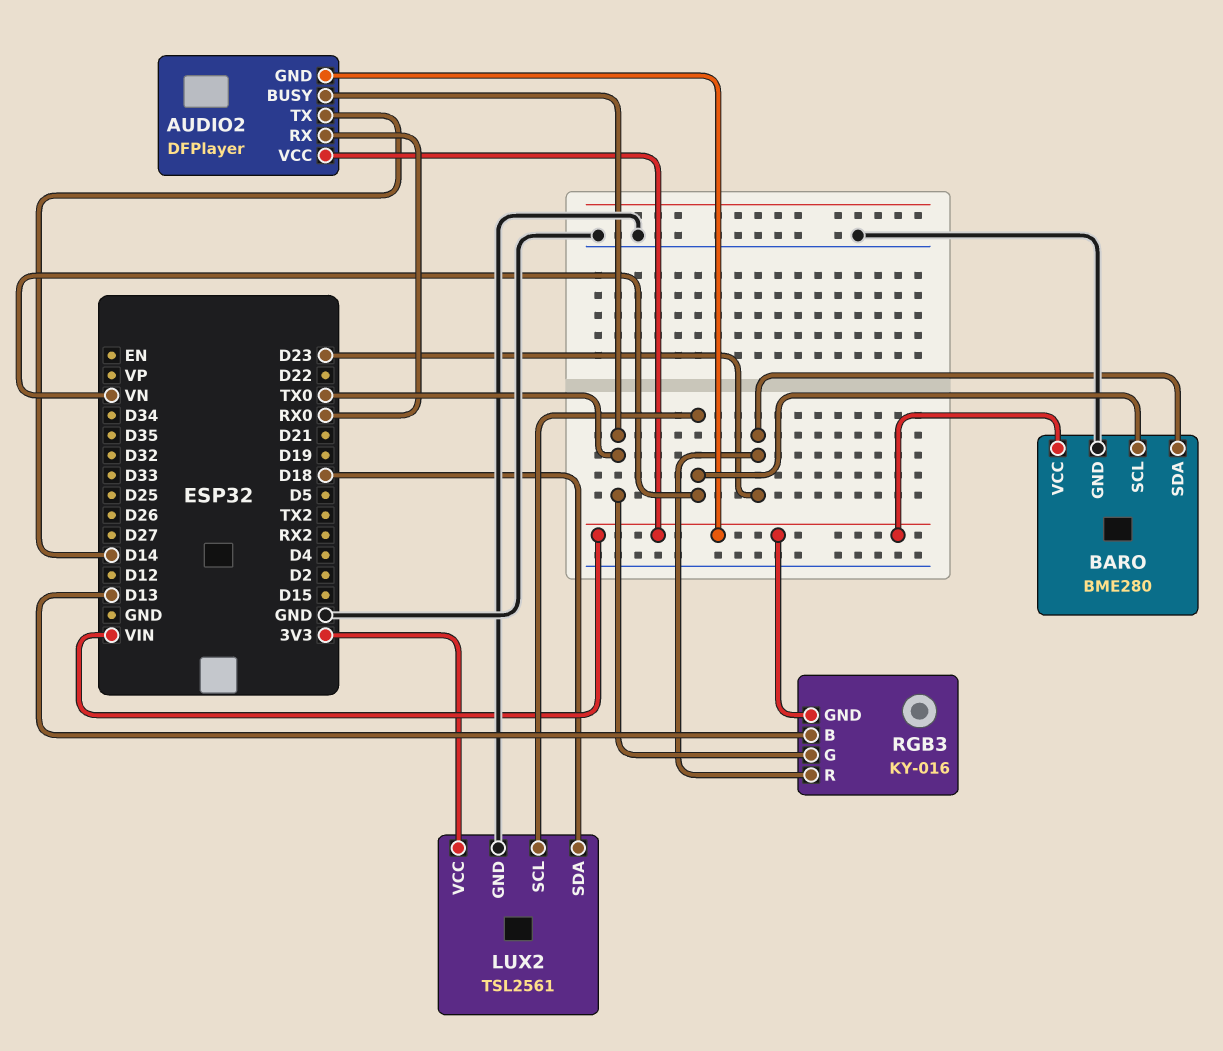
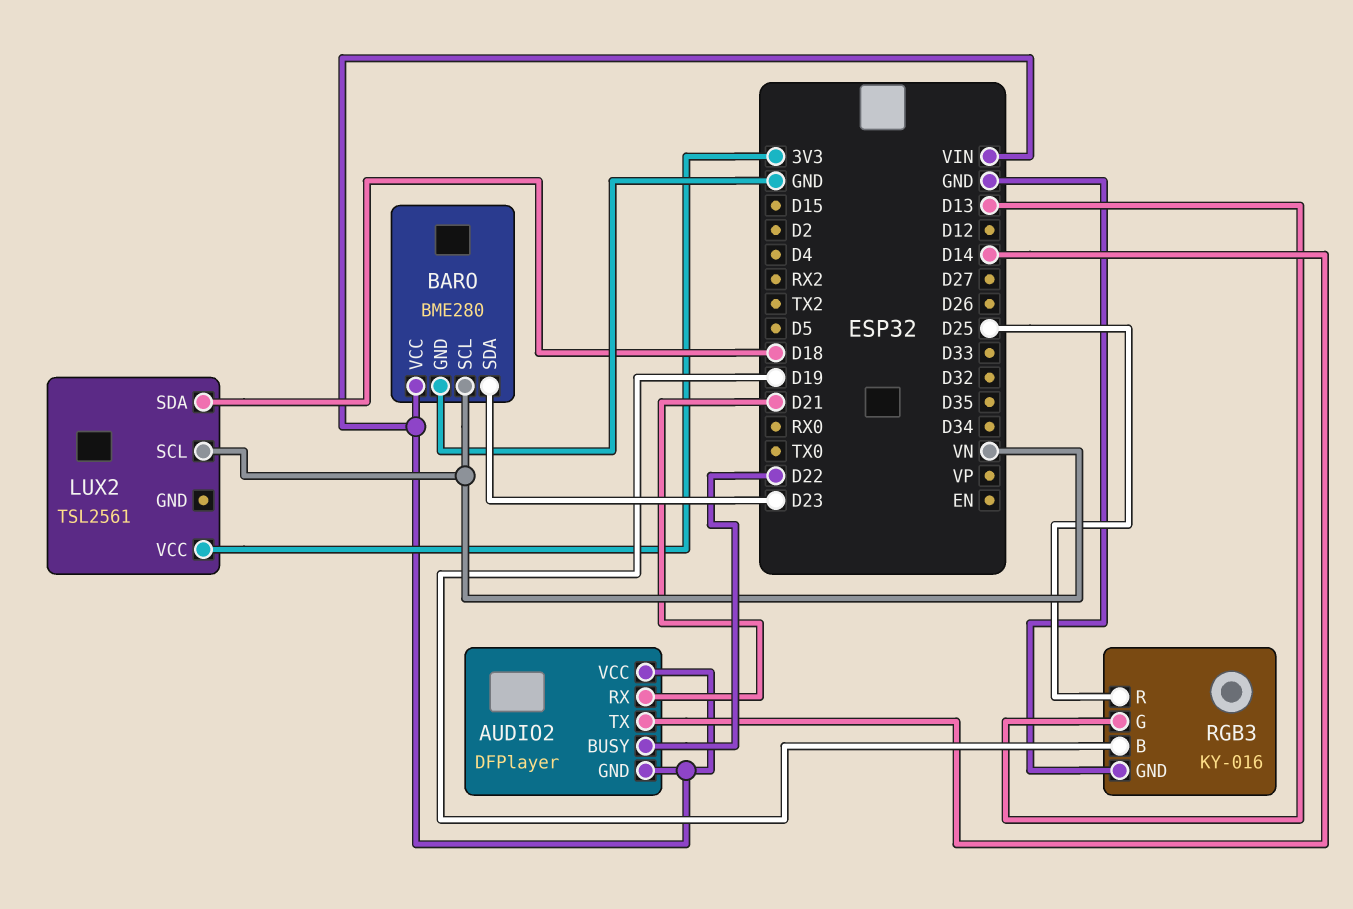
AUDIO2 pin BUSY: TX0 -> D22
AUDIO2 pin RX: RX0 -> D21
LUX2 pin GND: GND -> none
RGB3 pin B: D13 -> D19
RGB3 pin G: TX0 -> D13
RGB3 pin GND: VIN -> GND
RGB3 pin R: D23 -> D25

